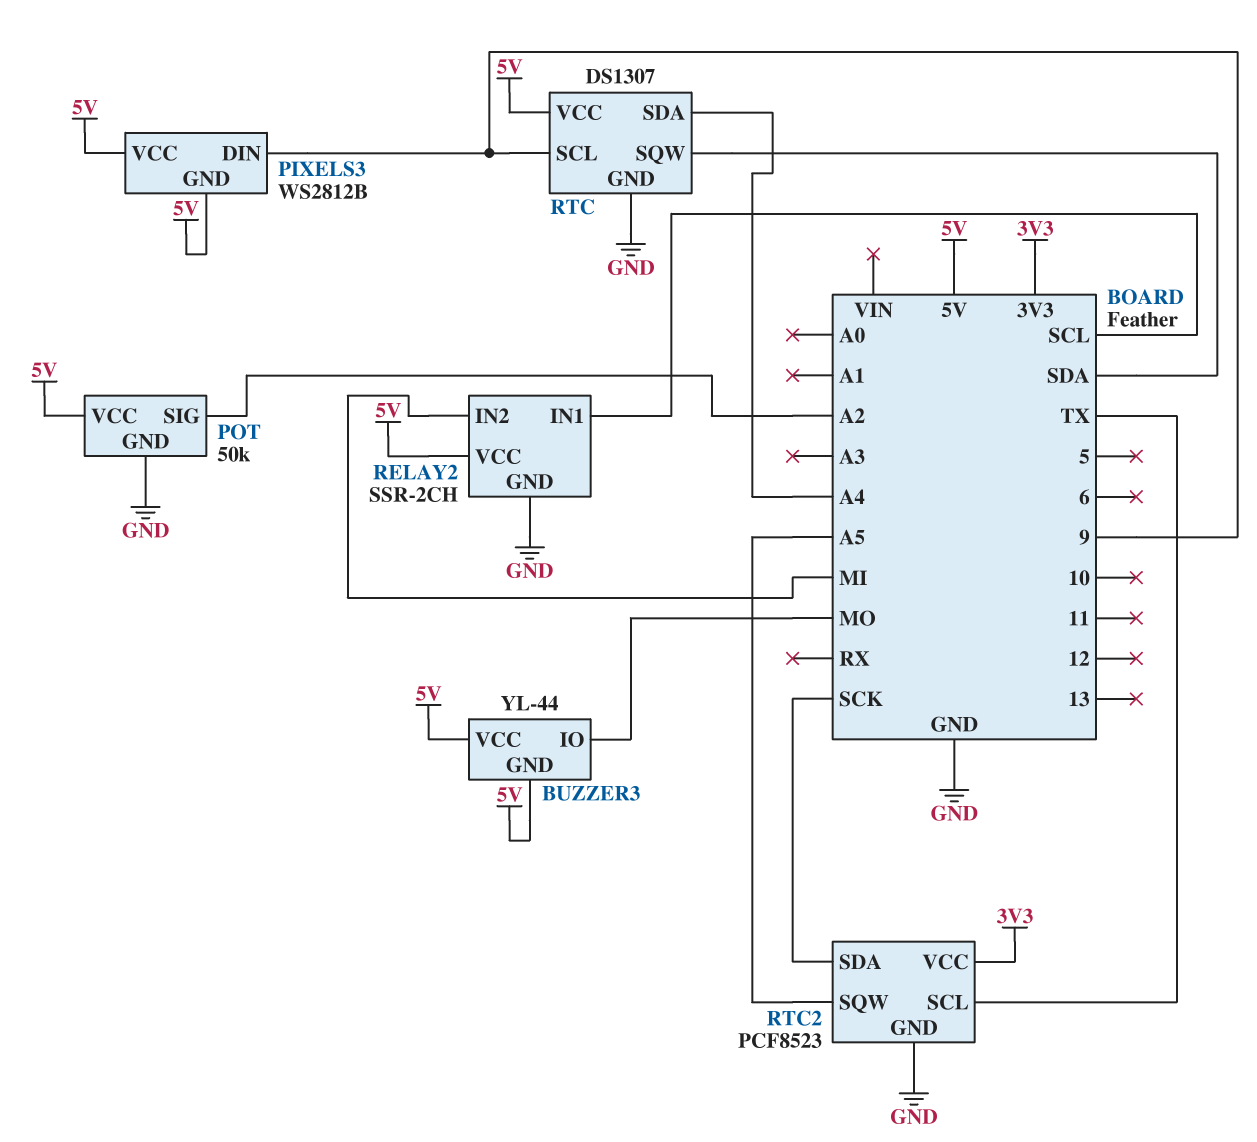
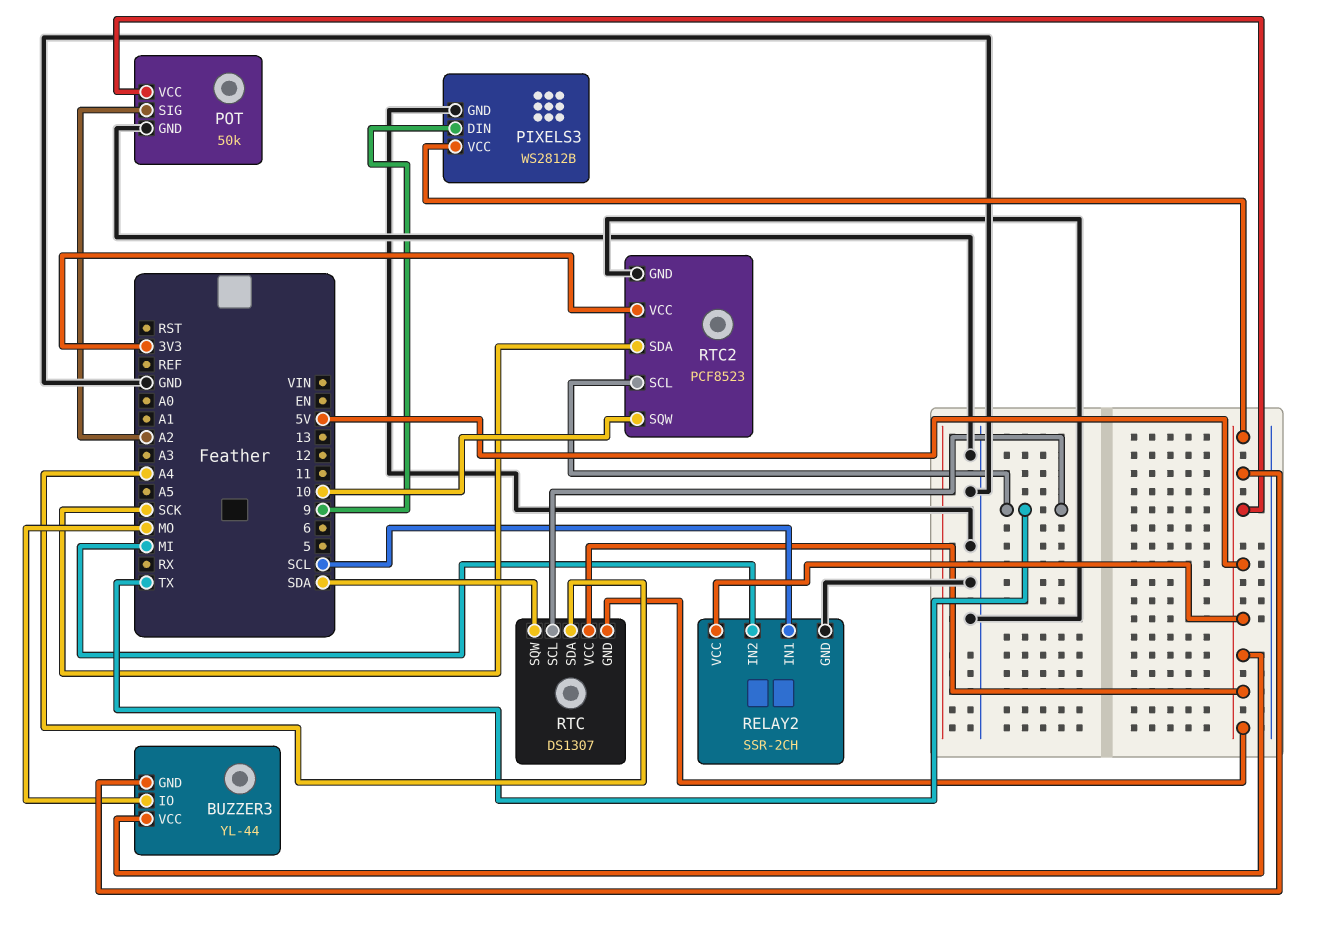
PIXELS3 pin GND: 5V -> GND
RTC pin GND: GND -> 5V
RTC pin SCL: 9 -> TX
RTC2 pin SQW: A5 -> 10

